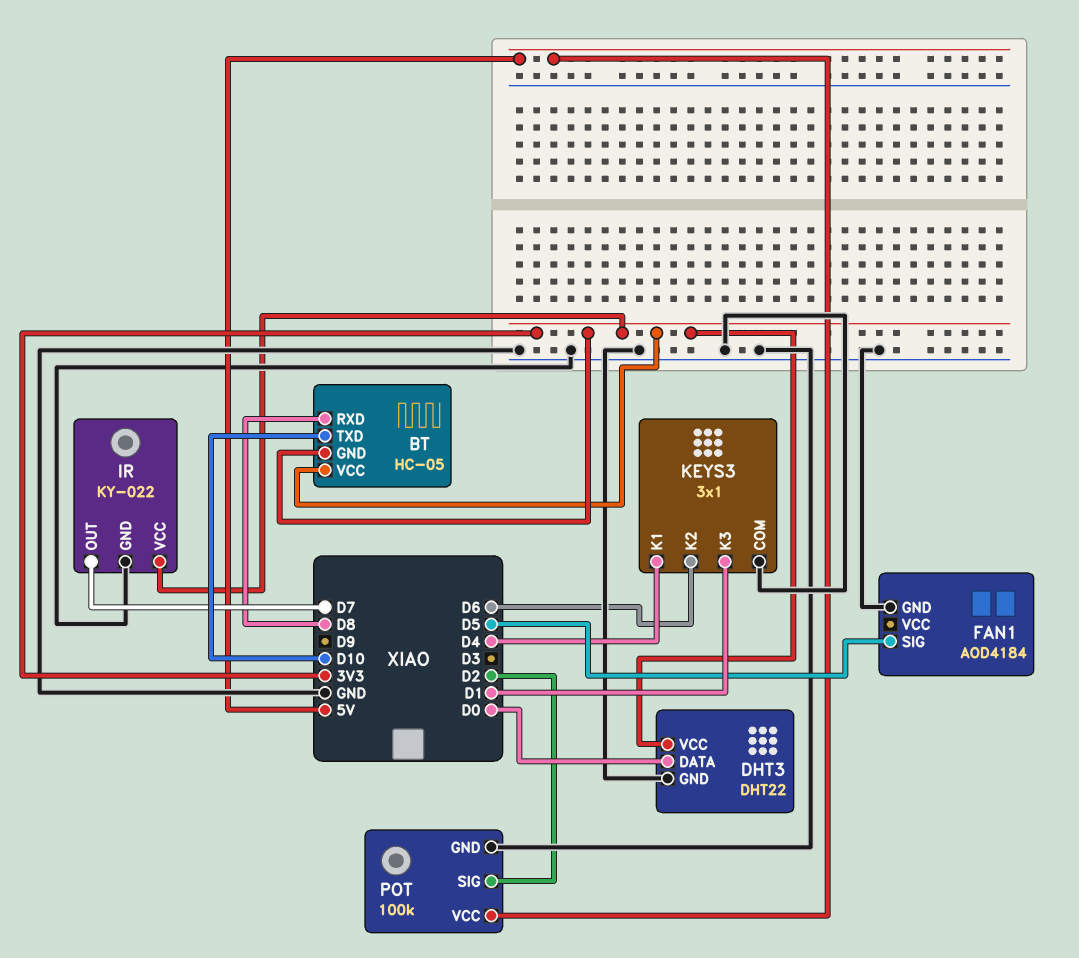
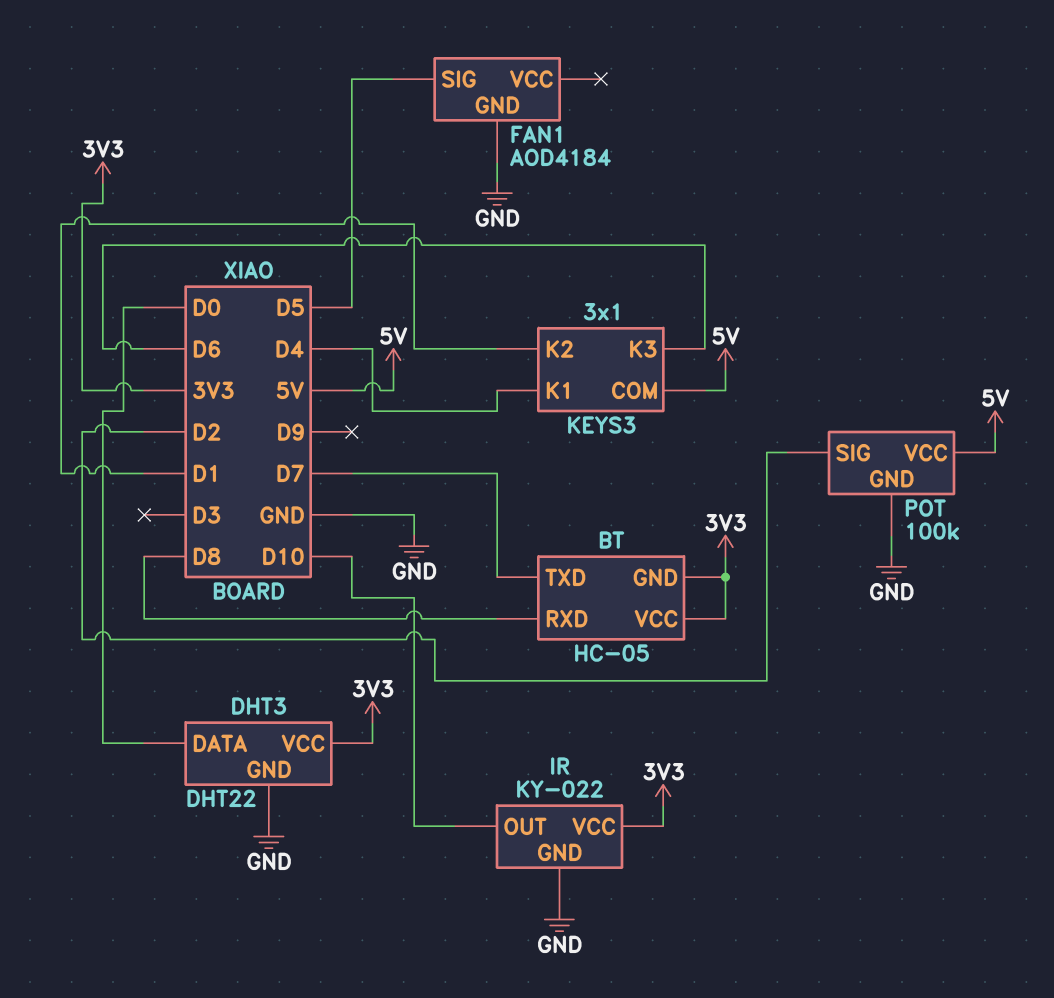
BT pin TXD: D10 -> D7
IR pin OUT: D7 -> D10
KEYS3 pin COM: GND -> 5V
KEYS3 pin K2: D6 -> D1
KEYS3 pin K3: D1 -> D6

